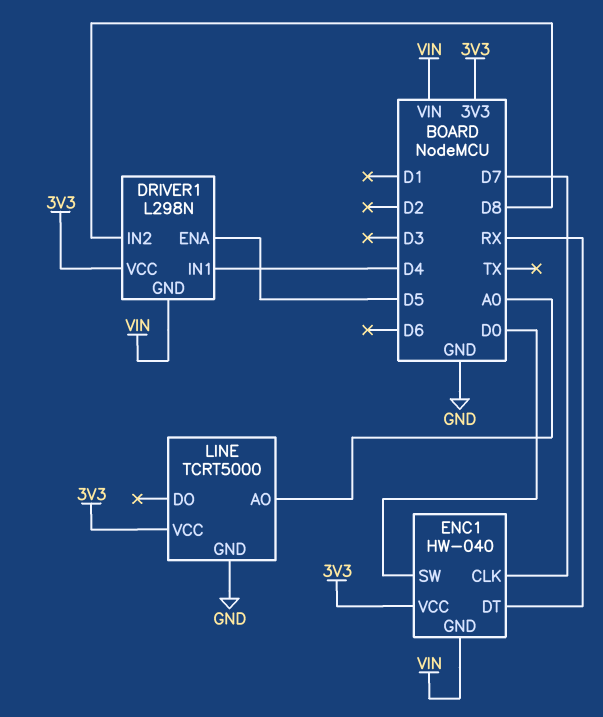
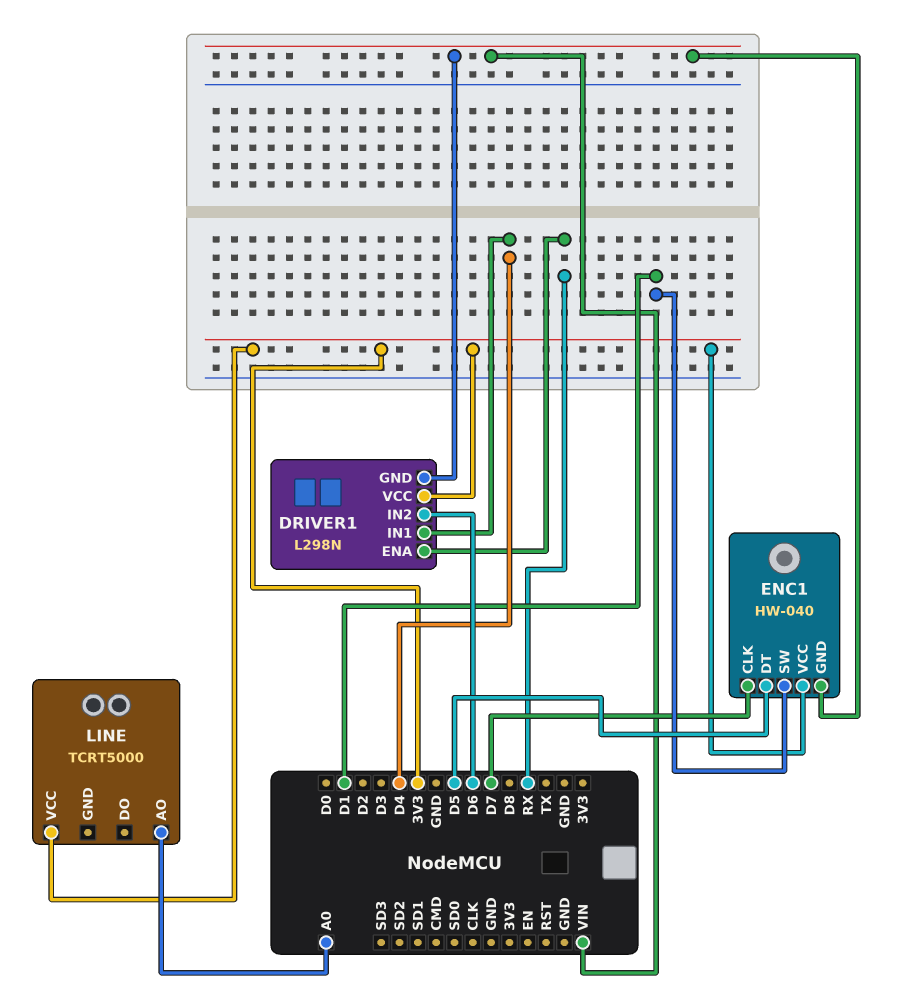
DRIVER1 pin ENA: D5 -> RX
DRIVER1 pin IN2: D8 -> D6
ENC1 pin DT: RX -> D5
ENC1 pin SW: D0 -> D1
LINE pin GND: GND -> none

